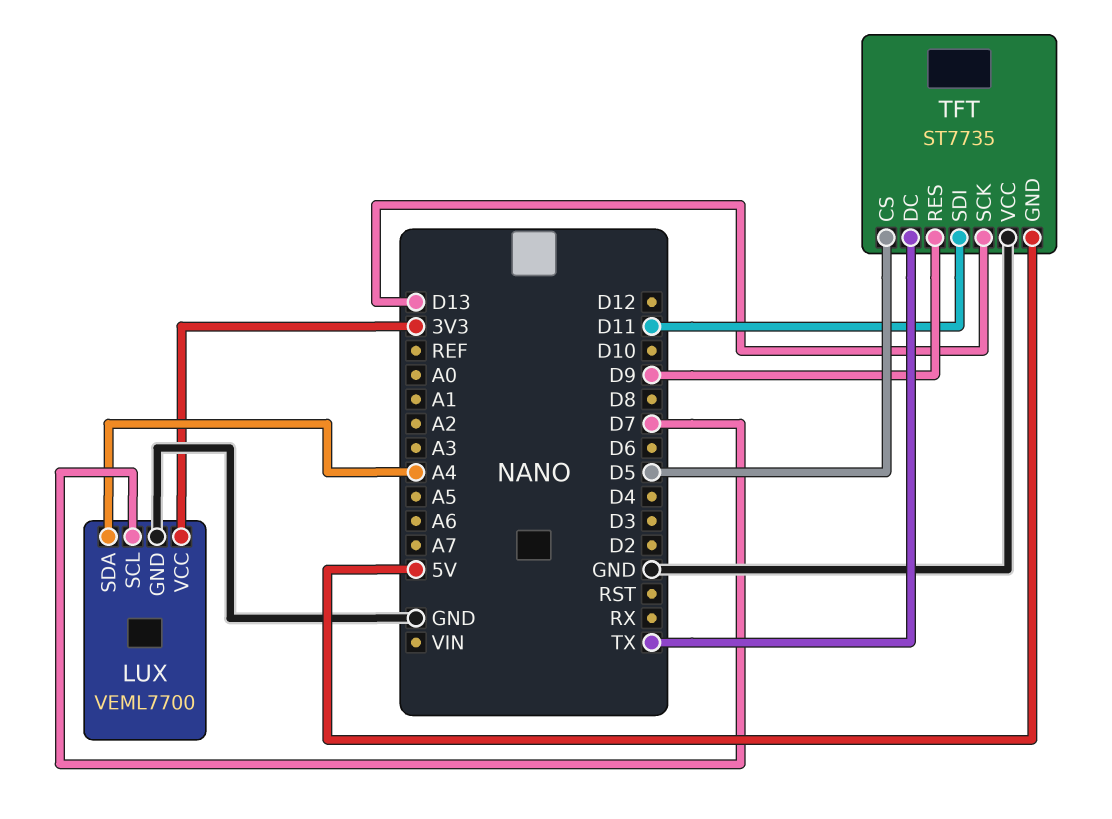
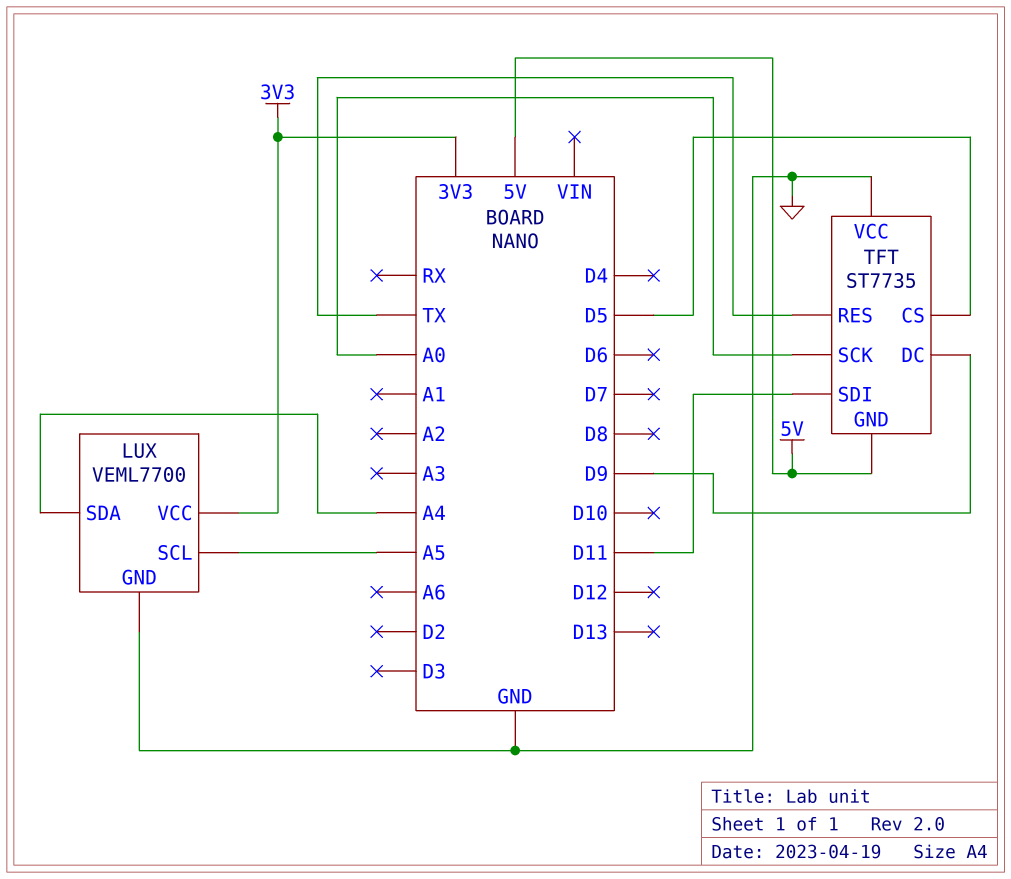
LUX pin SCL: D7 -> A5
TFT pin DC: TX -> D9
TFT pin RES: D9 -> TX
TFT pin SCK: D13 -> A0

